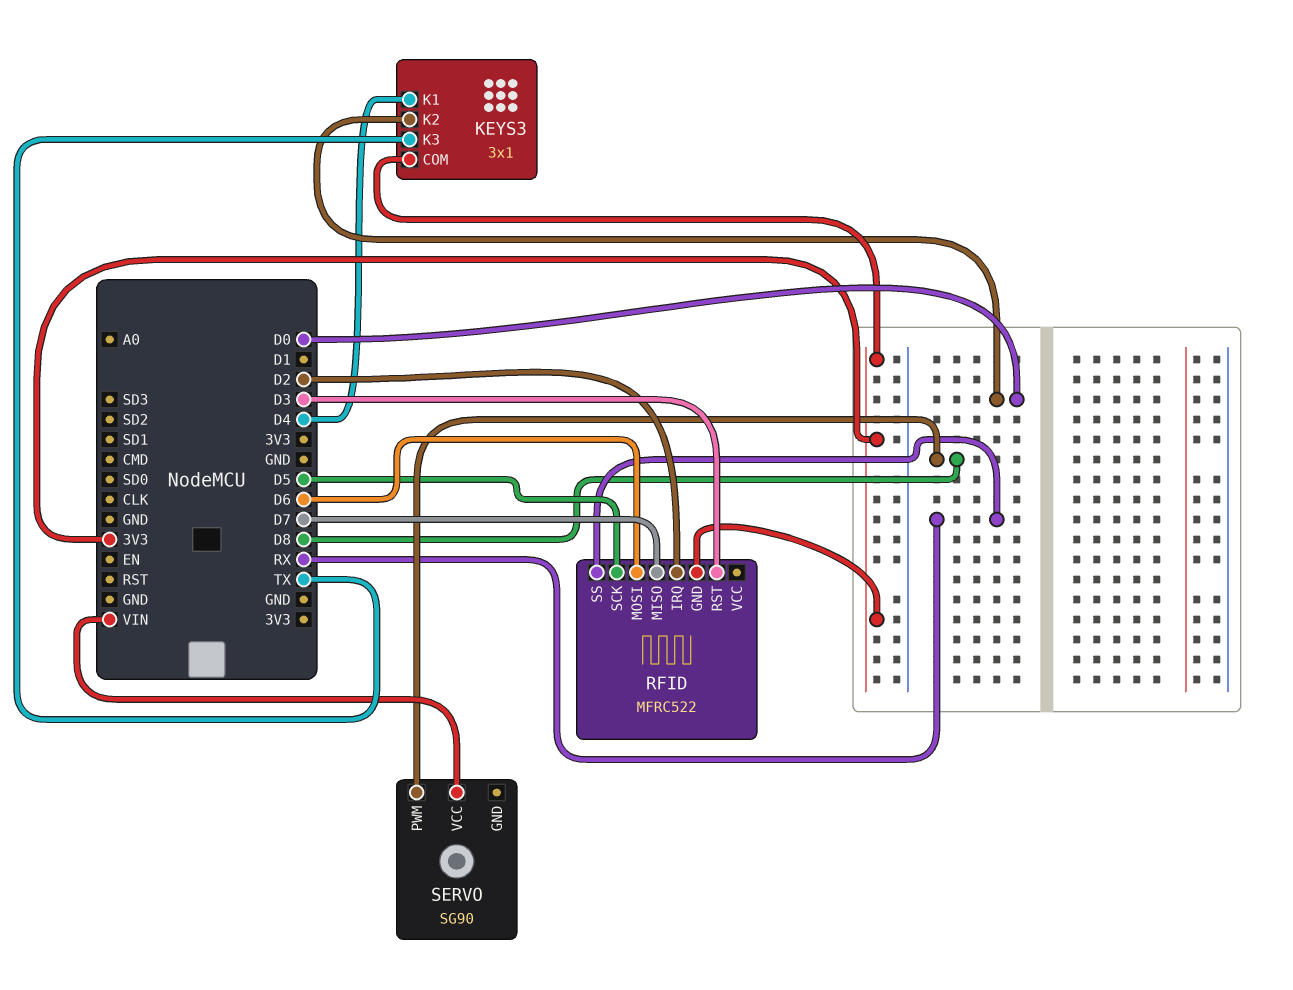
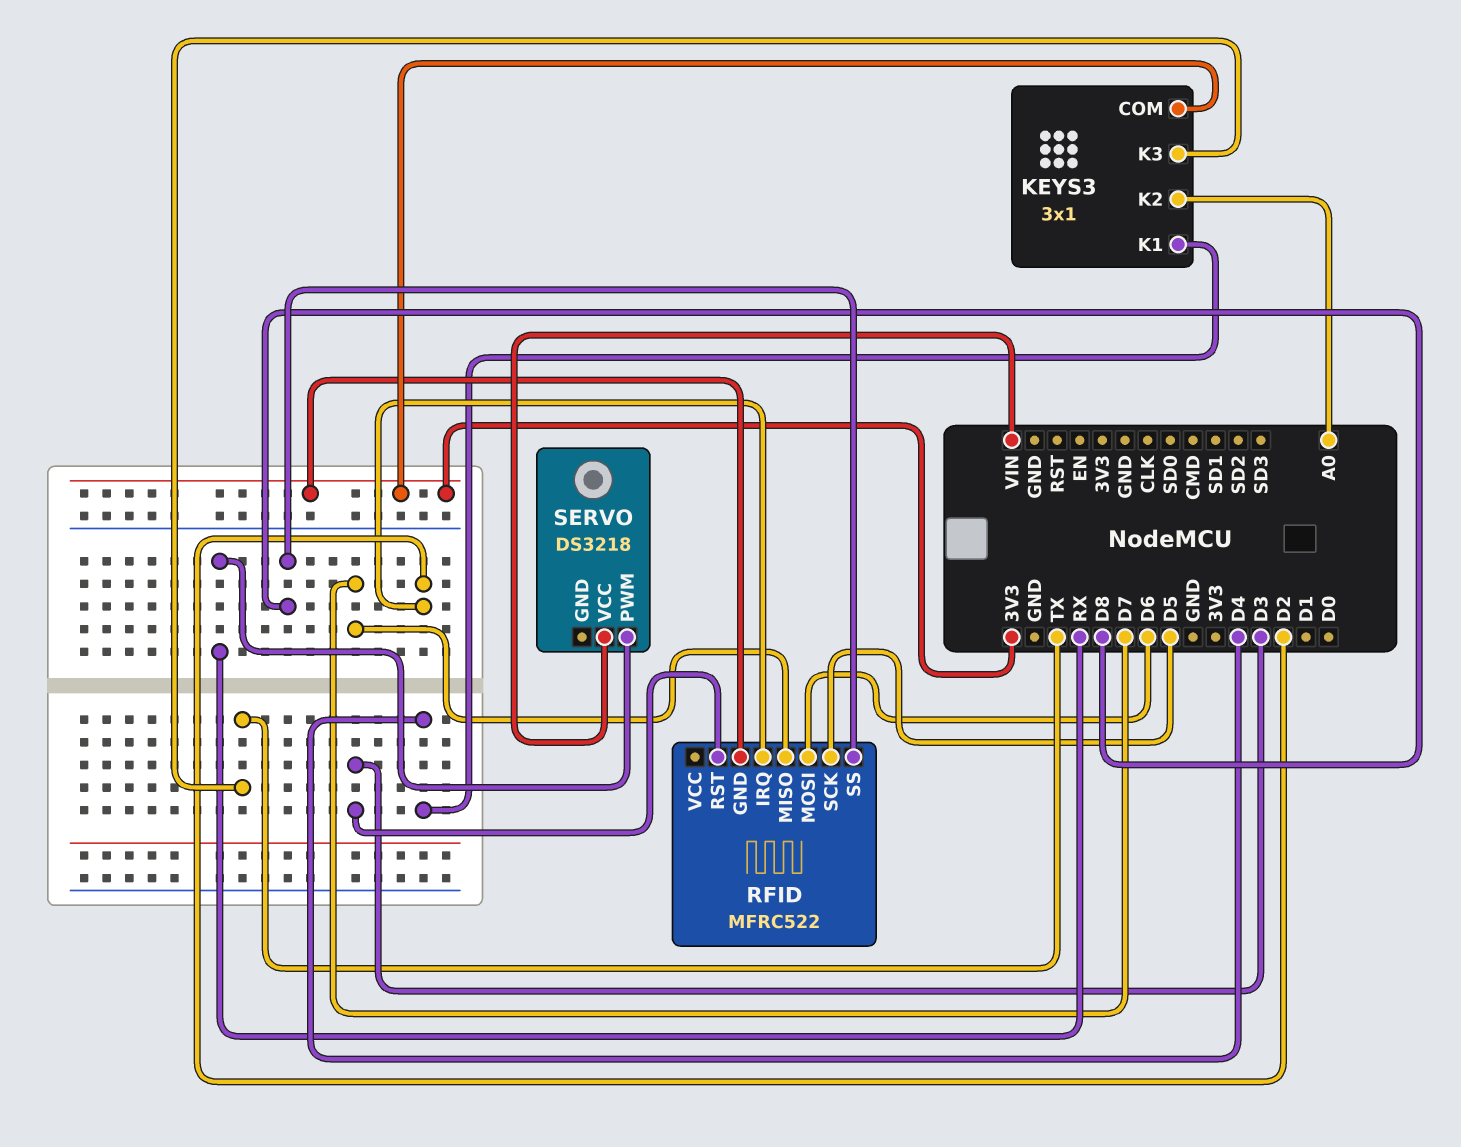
KEYS3 pin K2: D0 -> A0
RFID pin SS: RX -> D8
SERVO: SG90 -> DS3218
SERVO pin PWM: D8 -> RX

